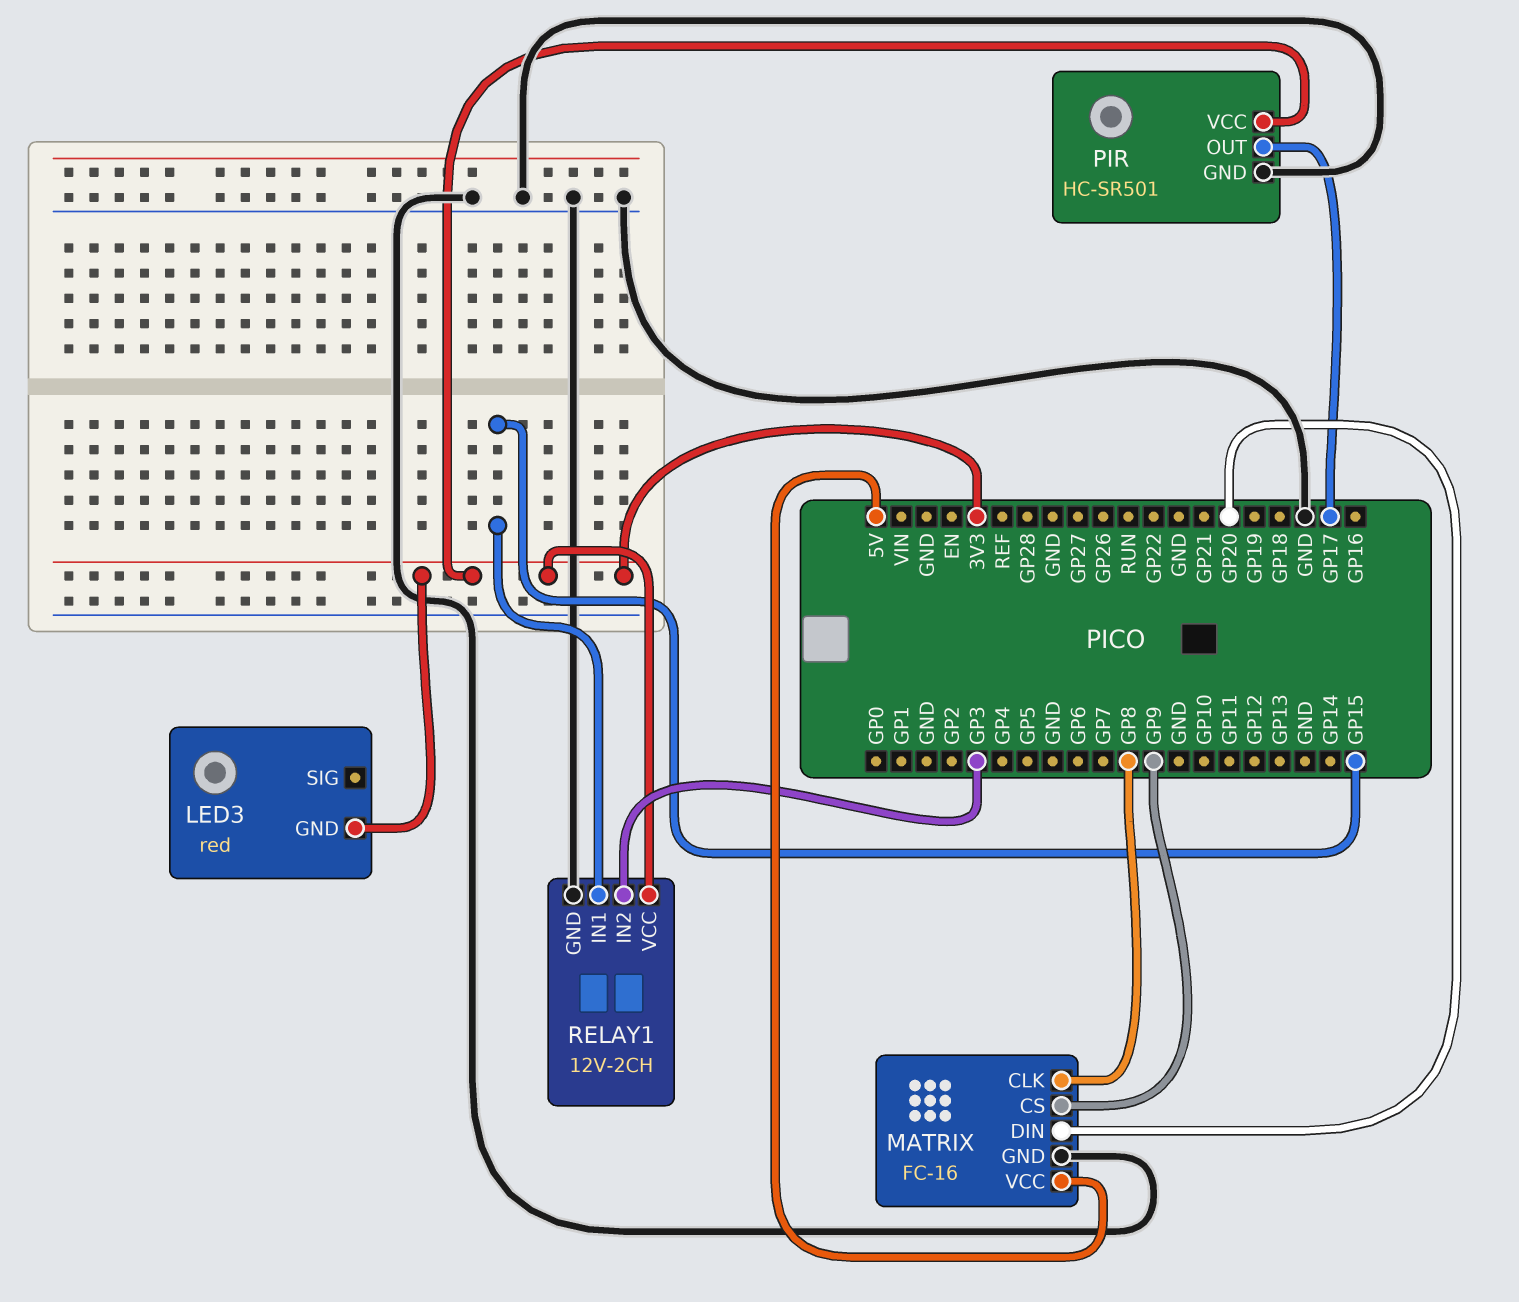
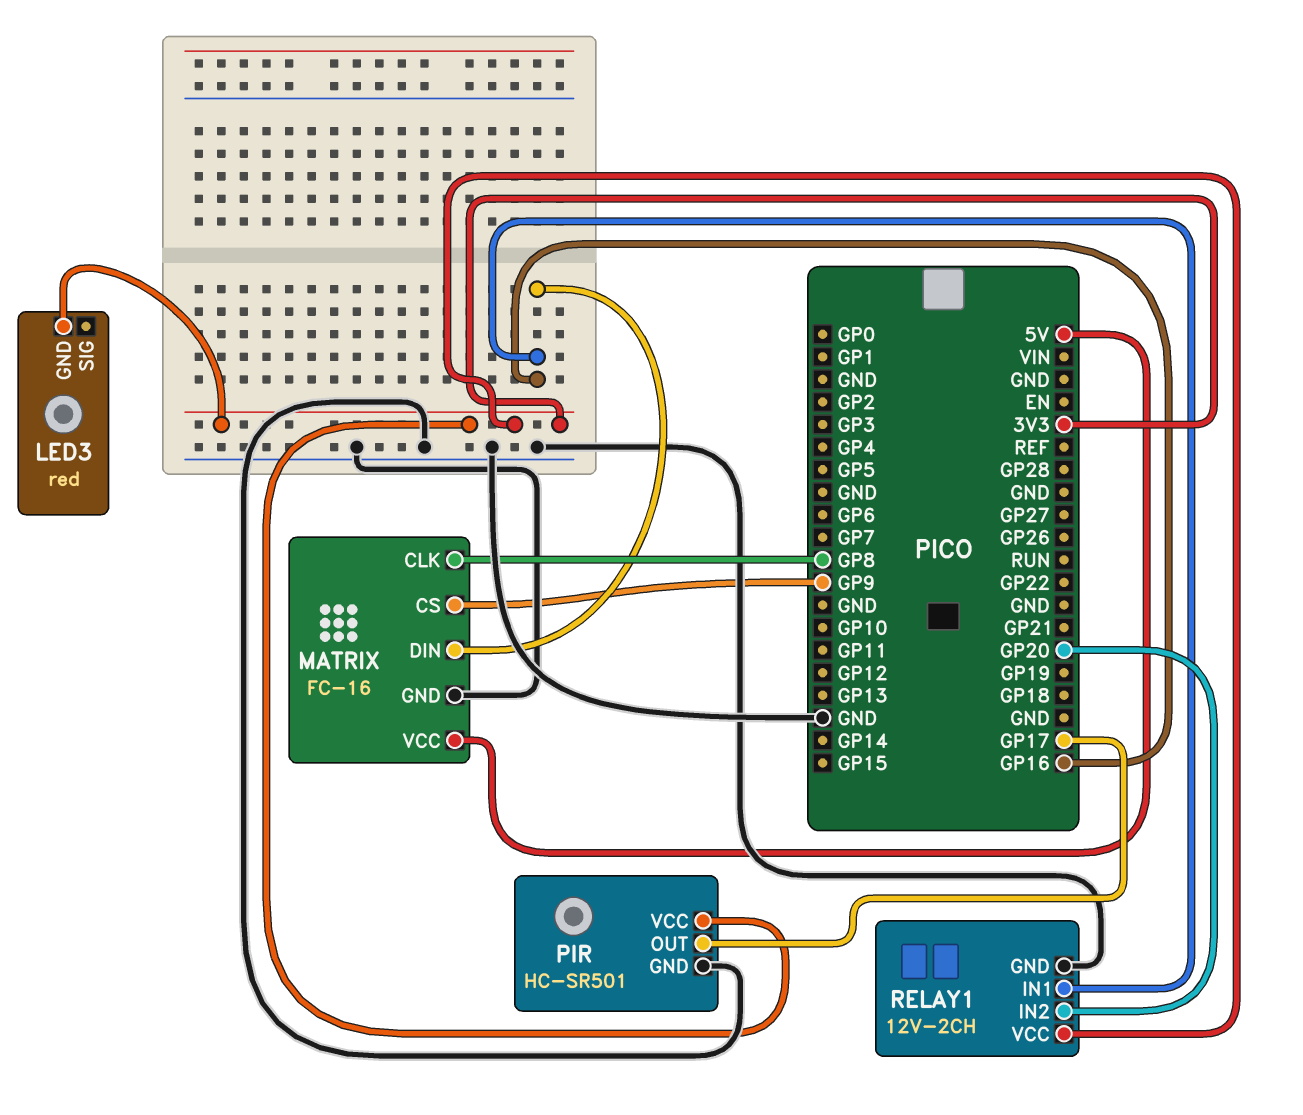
MATRIX pin DIN: GP20 -> GP16
RELAY1 pin IN1: GP15 -> GP16
RELAY1 pin IN2: GP3 -> GP20

